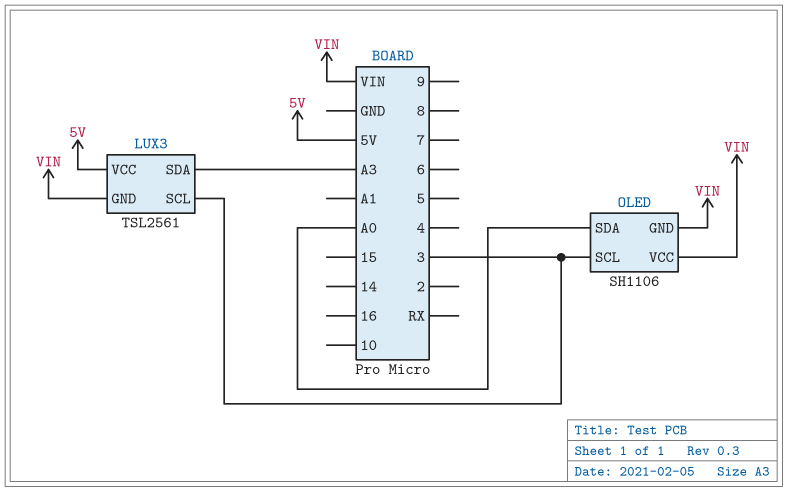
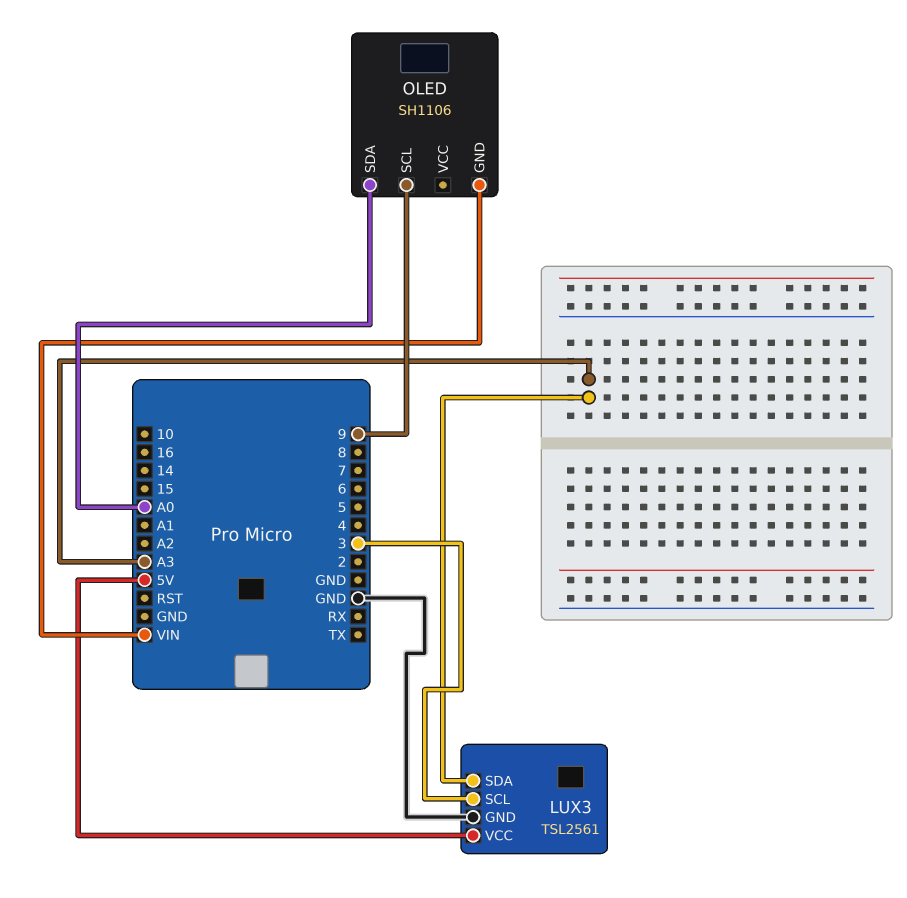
LUX3 pin GND: VIN -> GND
OLED pin SCL: 3 -> 9
OLED pin VCC: VIN -> none

